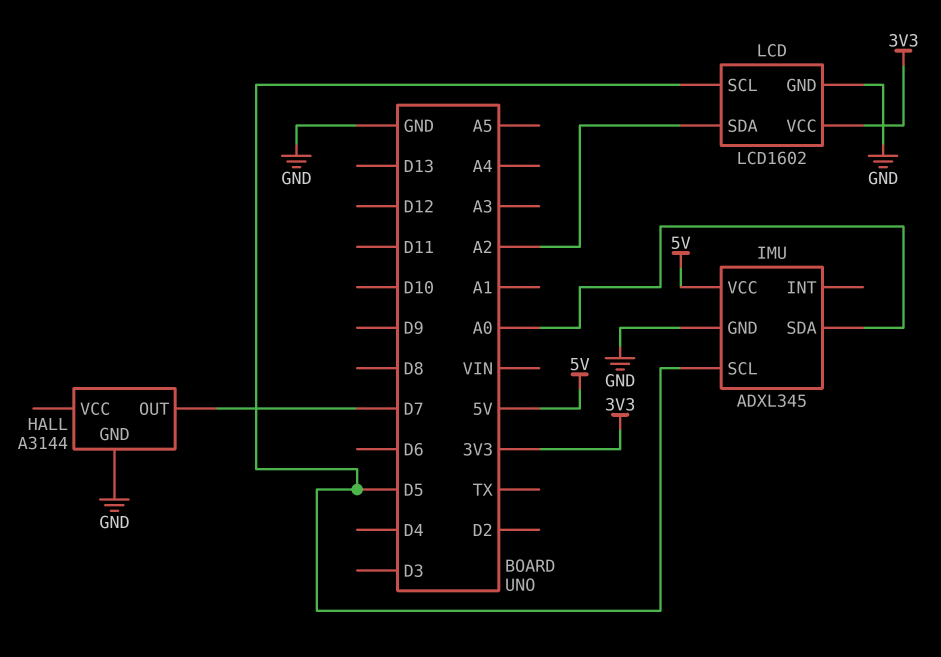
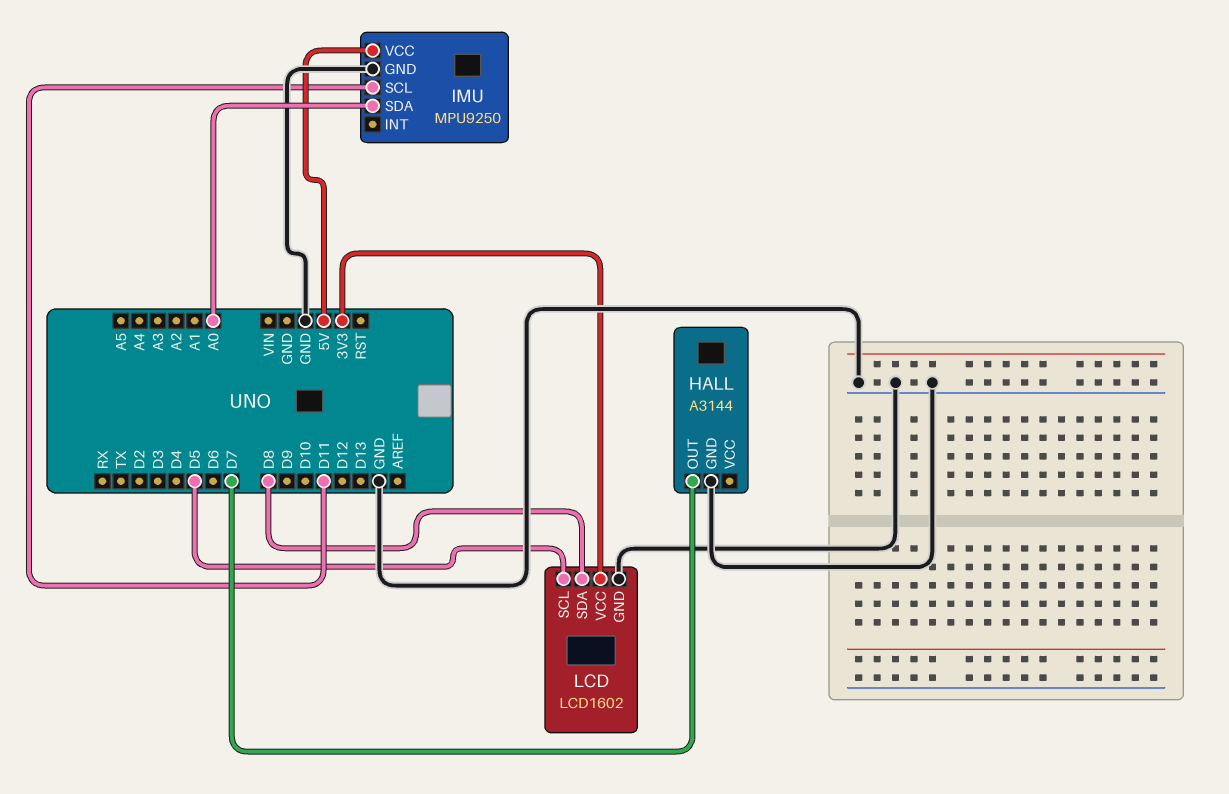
IMU: ADXL345 -> MPU9250
IMU pin SCL: D5 -> D11
LCD pin SDA: A2 -> D8

